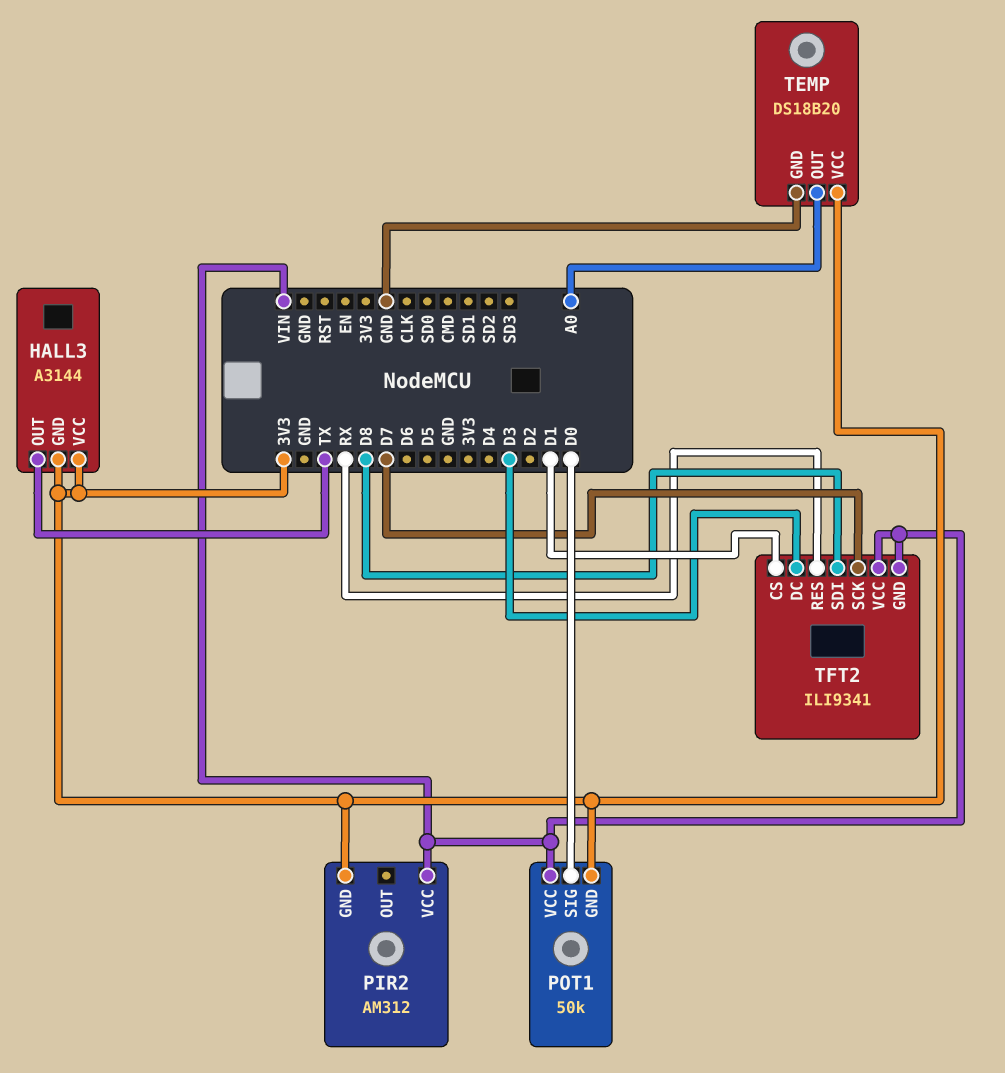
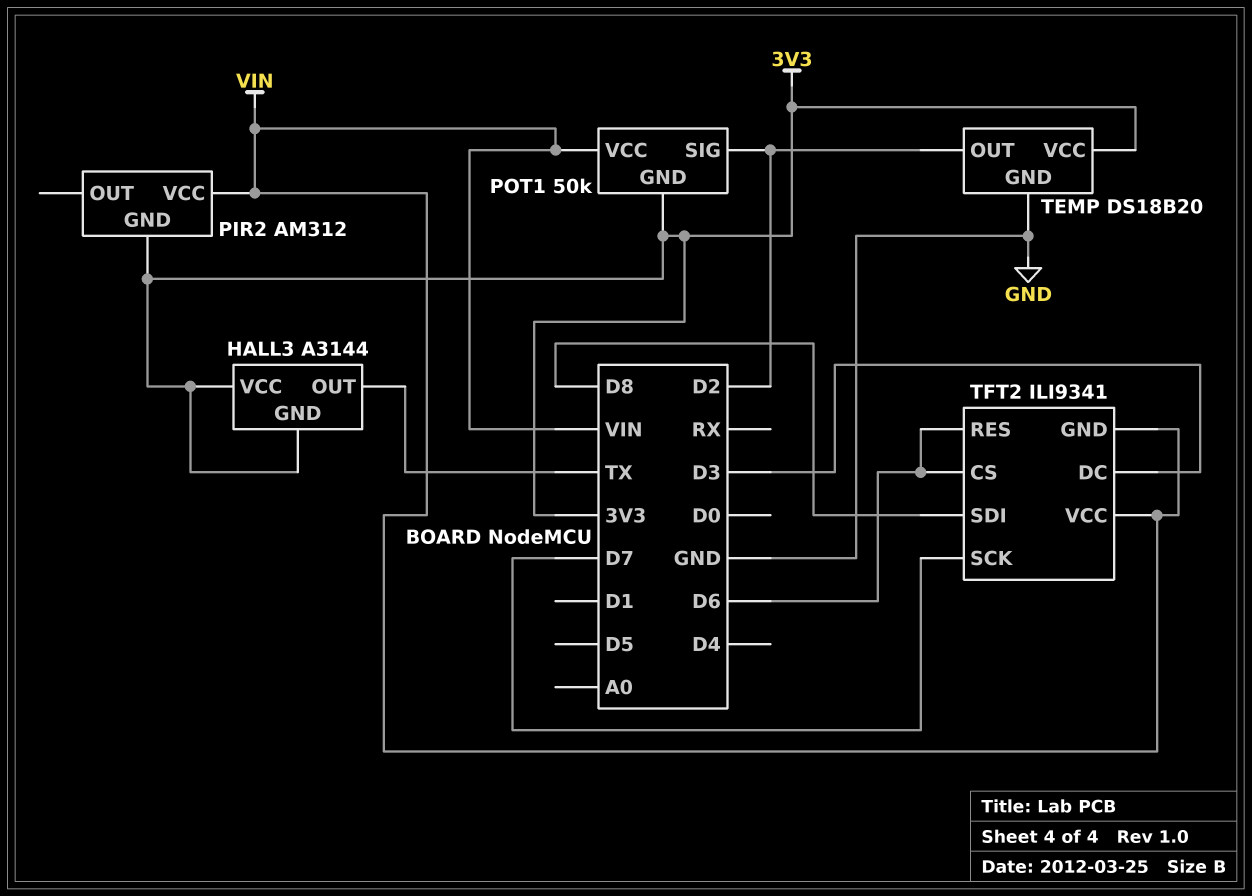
POT1 pin SIG: D0 -> D2
TEMP pin OUT: A0 -> D2
TFT2 pin CS: D1 -> D6
TFT2 pin RES: RX -> D6

